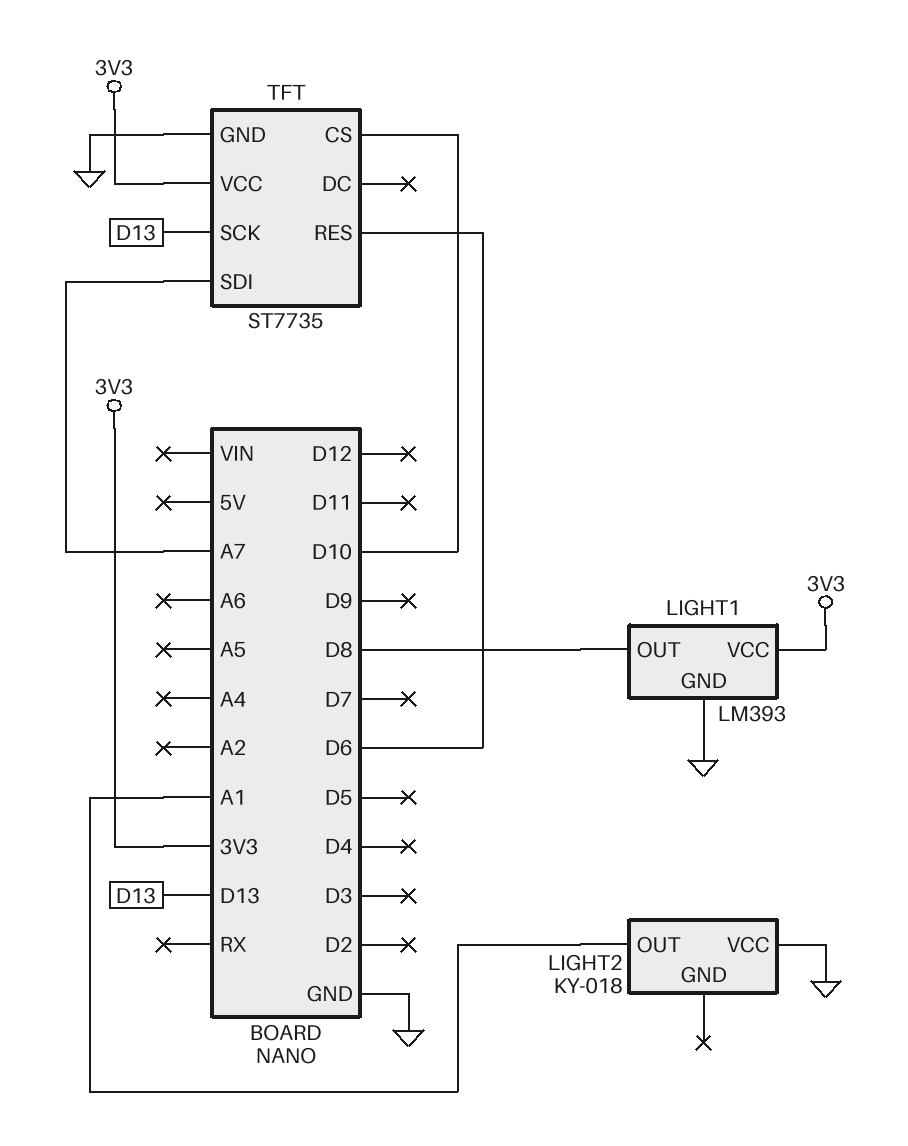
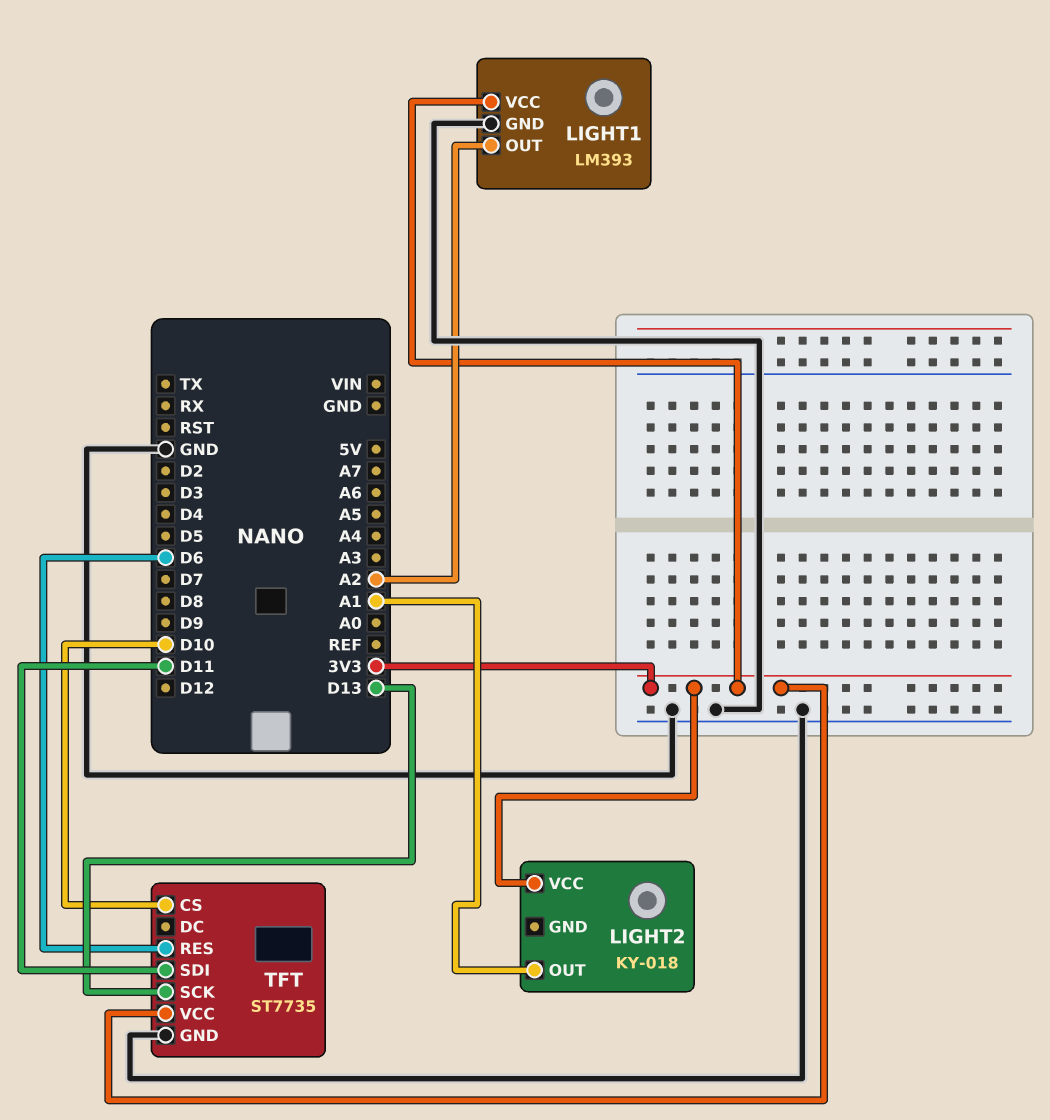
LIGHT1 pin OUT: D8 -> A2
LIGHT2 pin VCC: GND -> 3V3
TFT pin SDI: A7 -> D11

